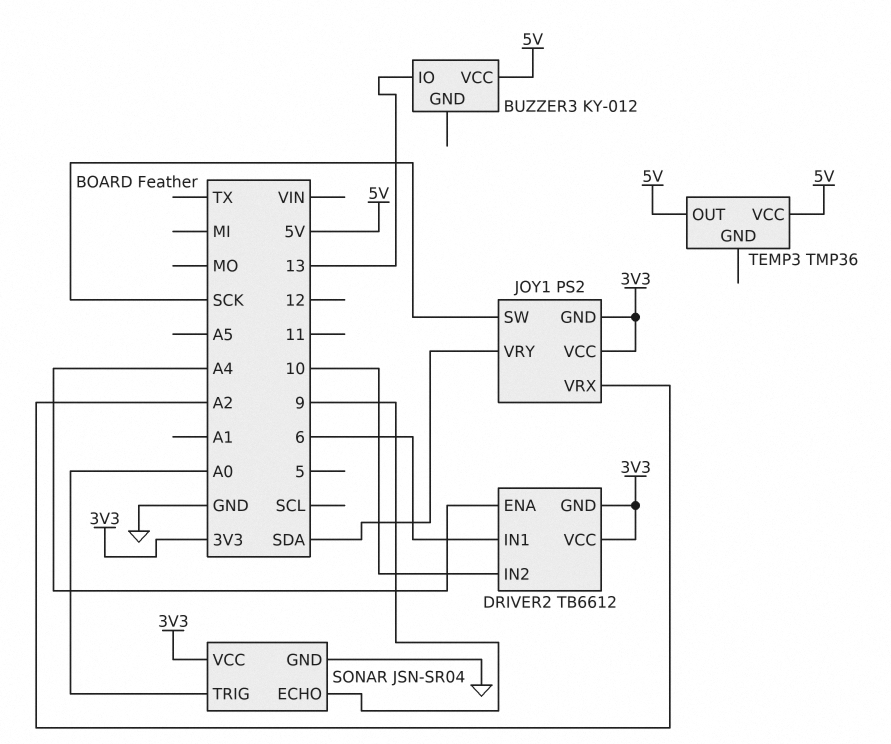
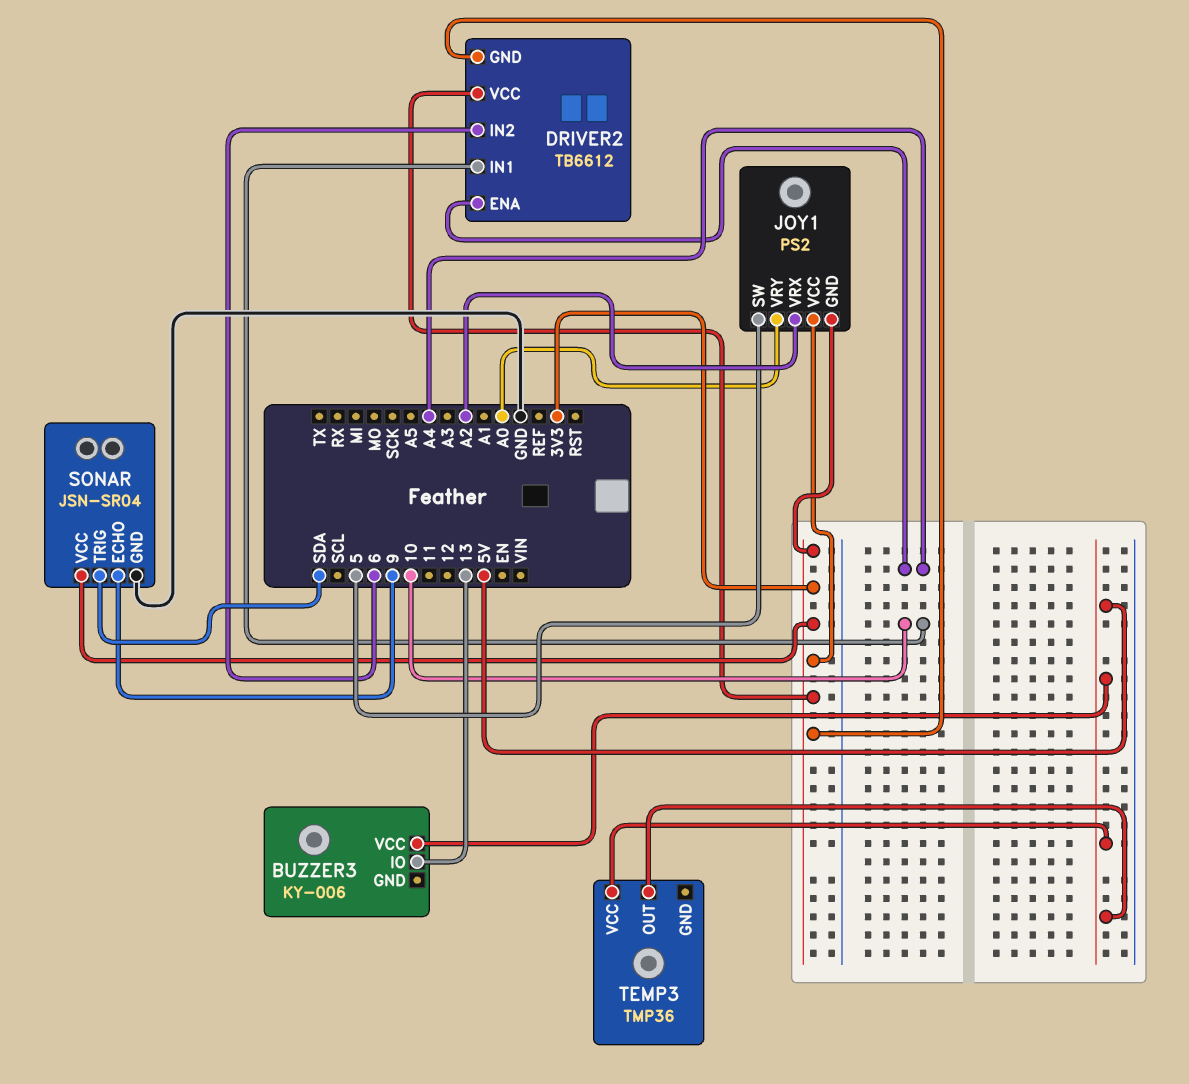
BUZZER3: KY-012 -> KY-006
DRIVER2 pin IN1: 6 -> 10
DRIVER2 pin IN2: 10 -> 6
JOY1 pin SW: SCK -> 5
JOY1 pin VRY: SDA -> A0
SONAR pin TRIG: A0 -> SDA

